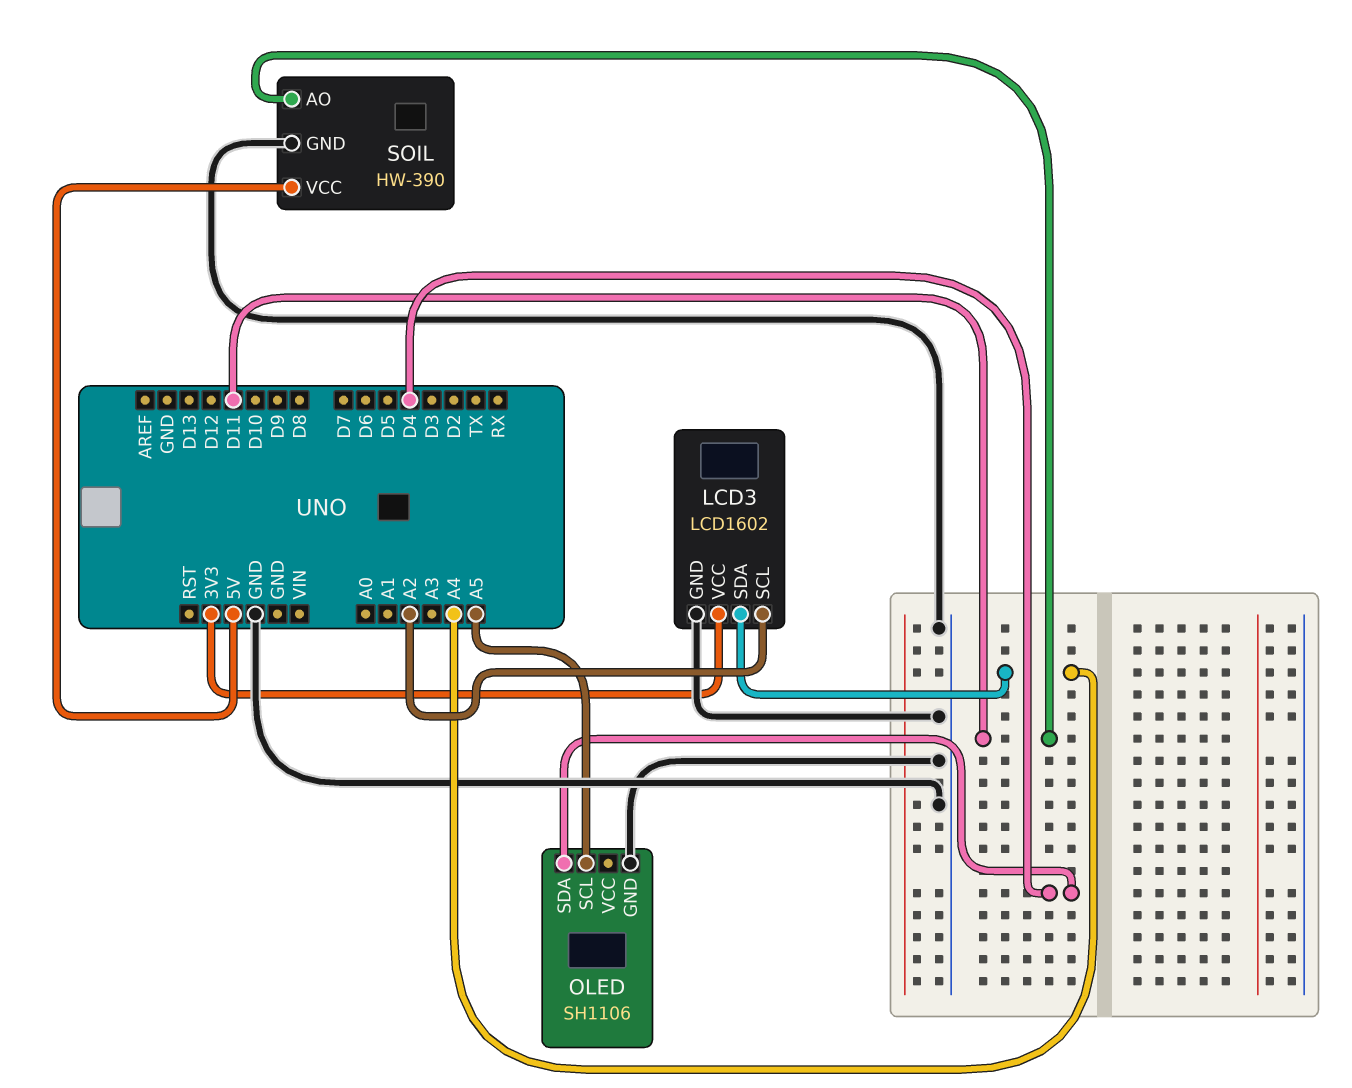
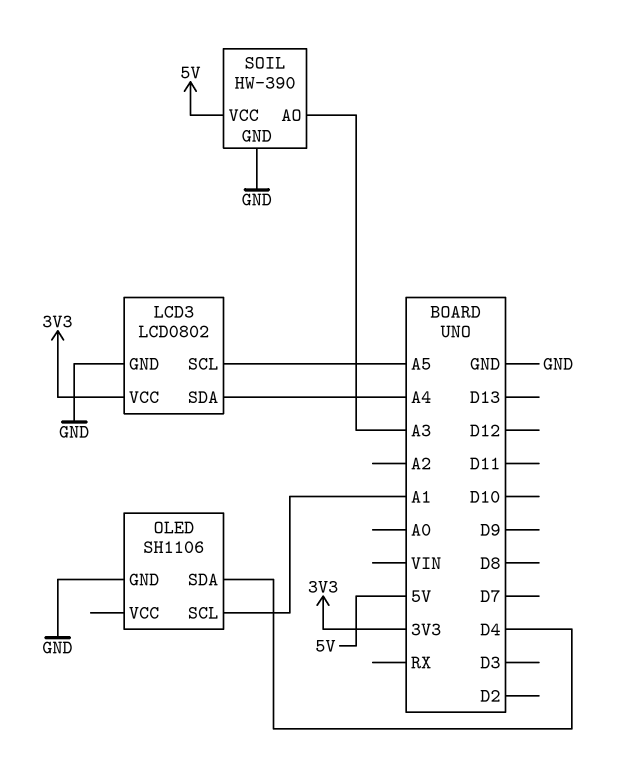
LCD3: LCD1602 -> LCD0802
LCD3 pin SCL: A2 -> A5
OLED pin SCL: A5 -> A1
SOIL pin AO: D11 -> A3

